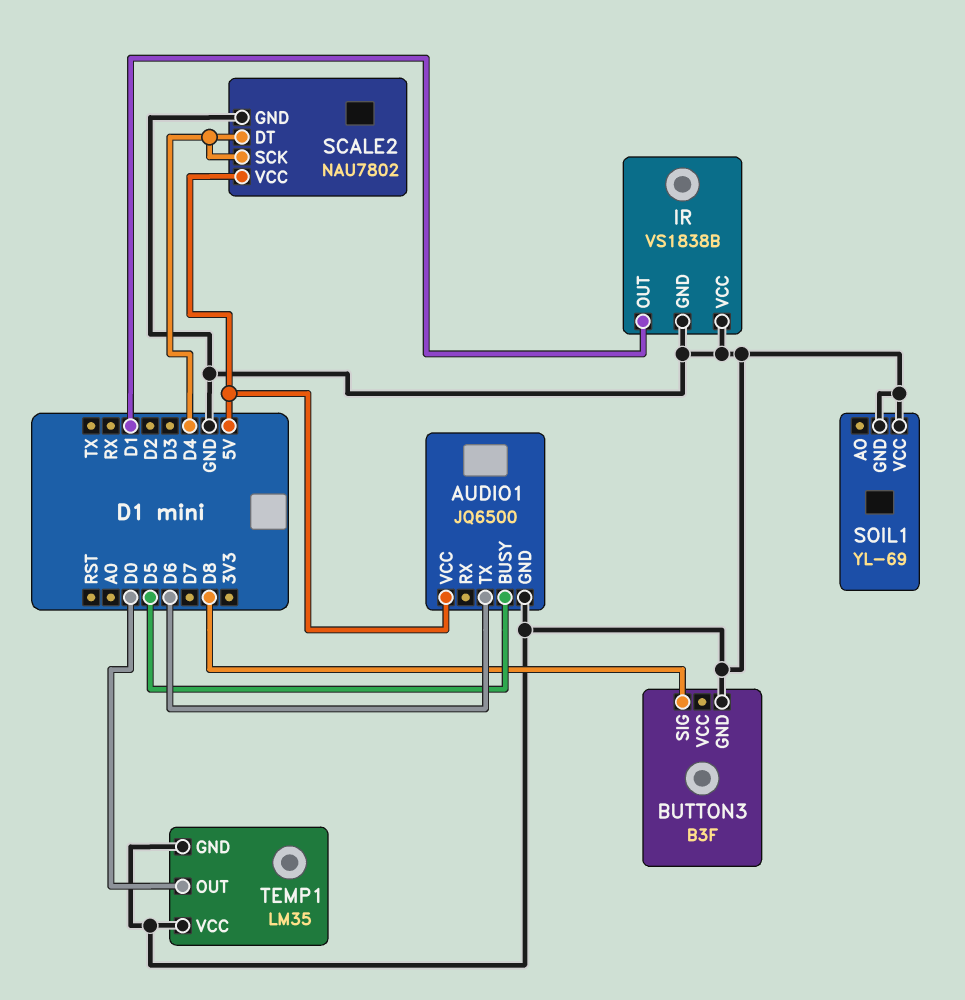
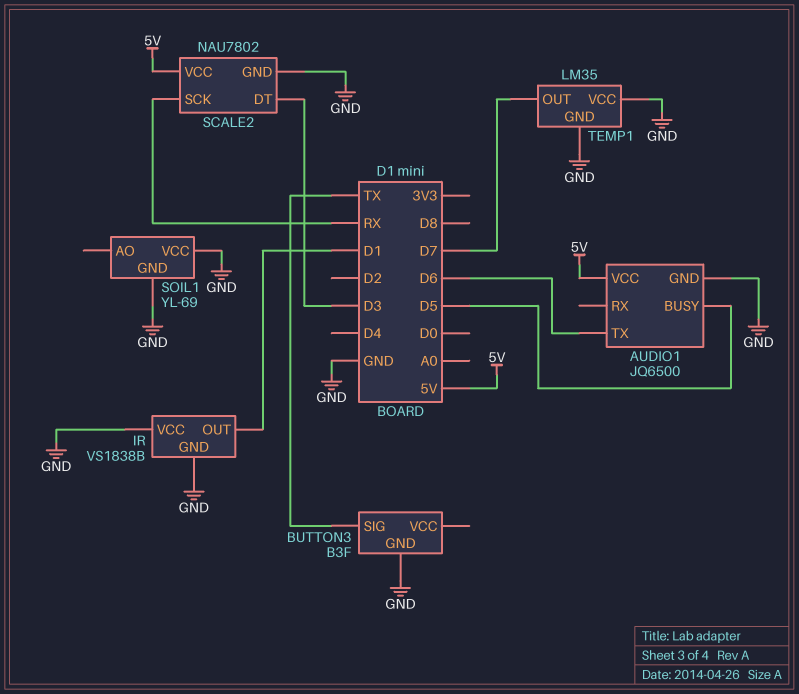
BUTTON3 pin SIG: D8 -> TX
SCALE2 pin DT: D4 -> D3
SCALE2 pin SCK: D4 -> RX
TEMP1 pin OUT: D0 -> D7

